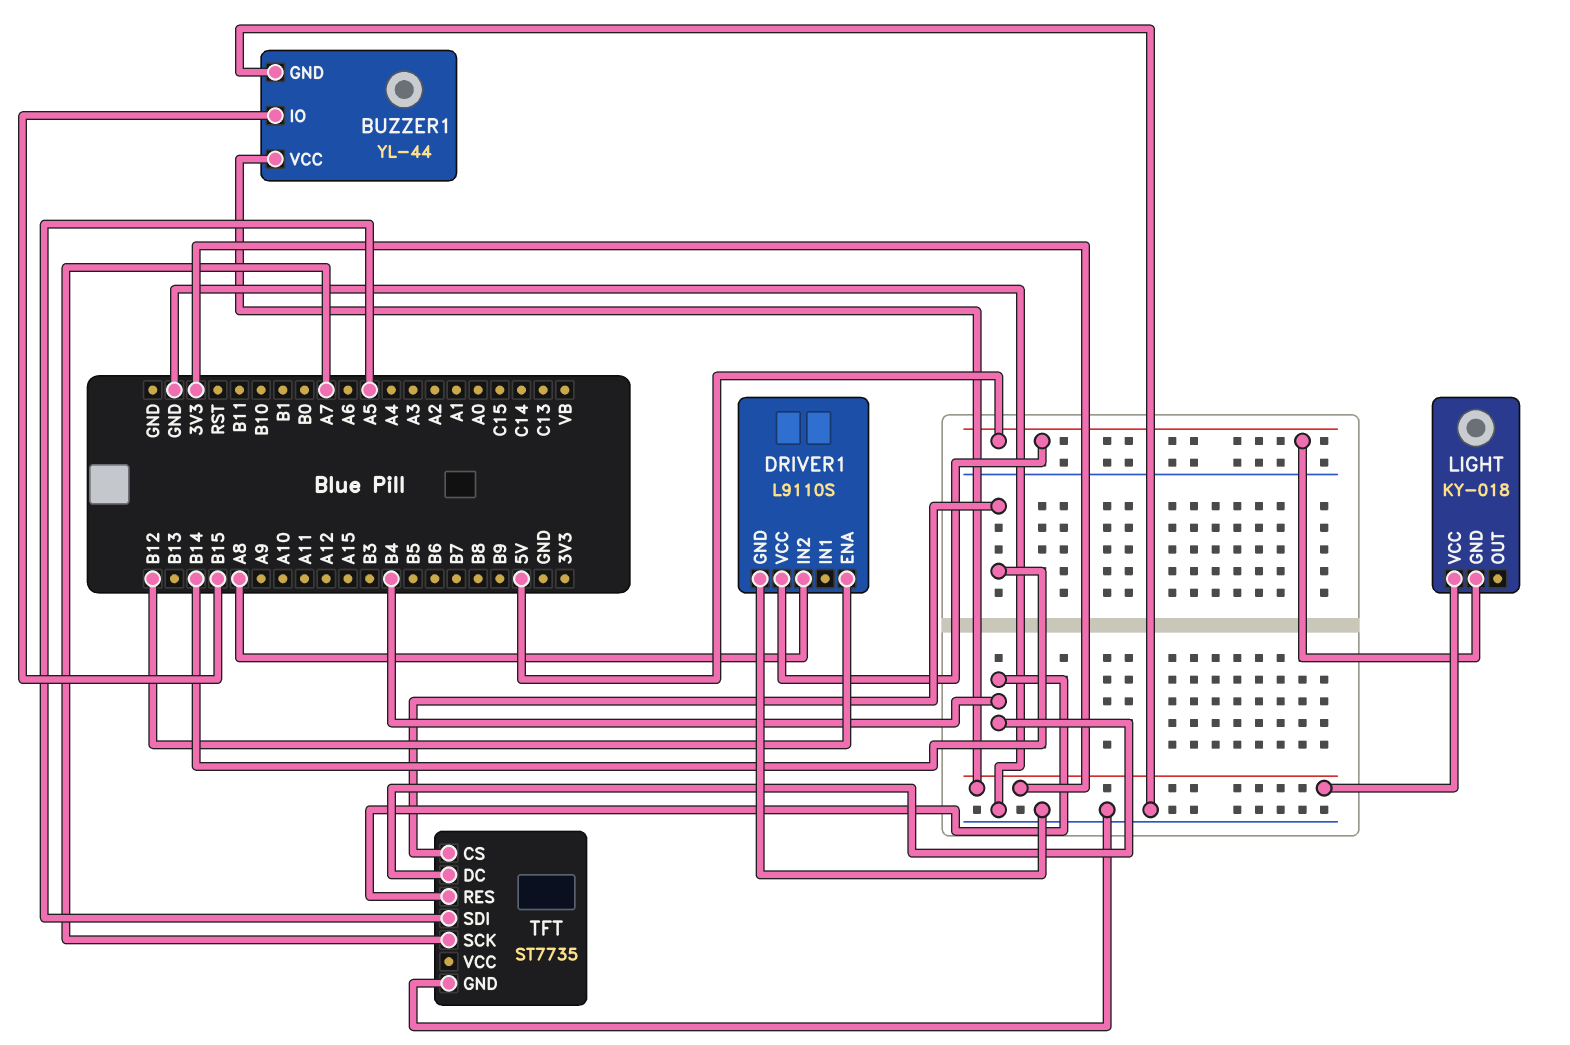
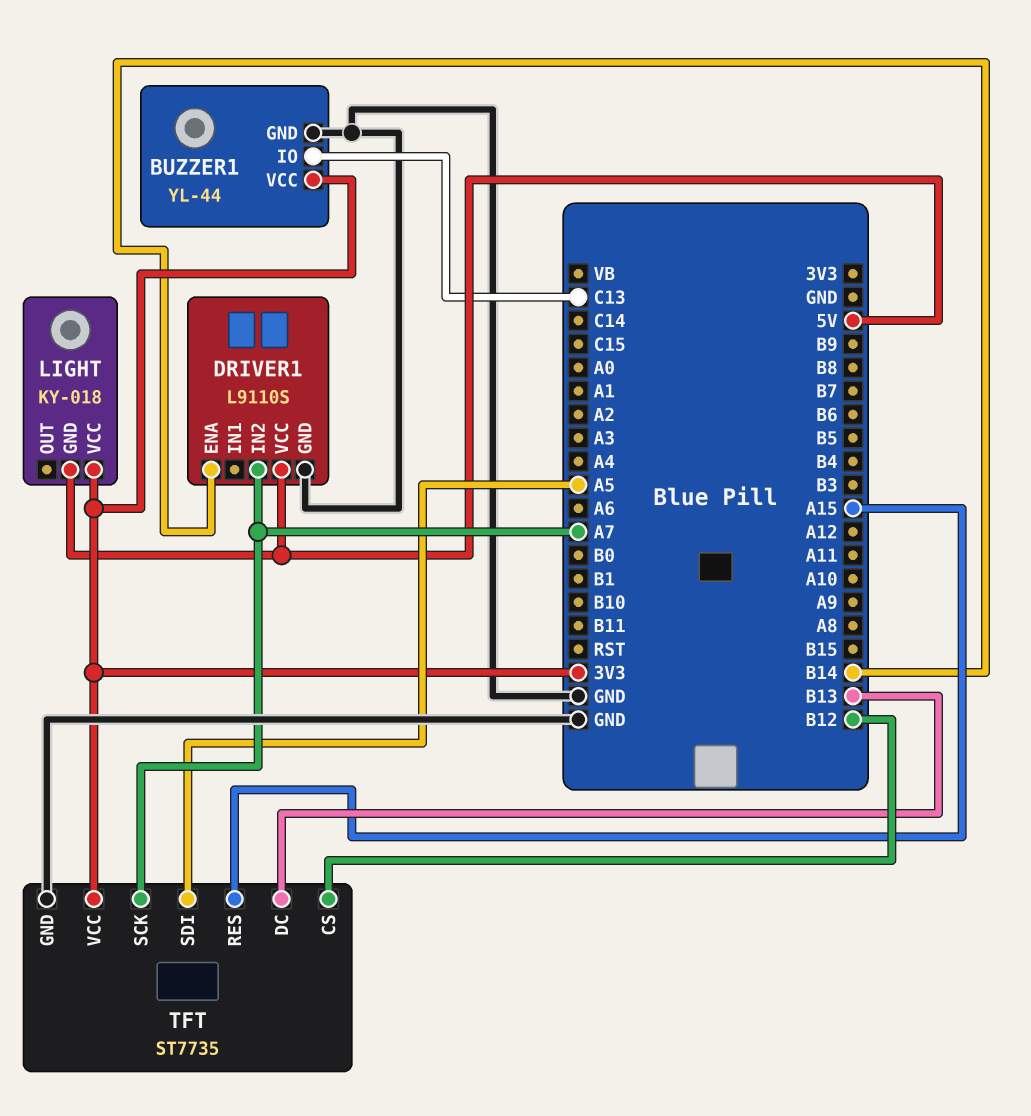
BUZZER1 pin IO: B15 -> C13
DRIVER1 pin ENA: B12 -> B14
DRIVER1 pin IN2: A8 -> A7
TFT pin CS: B14 -> B12
TFT pin DC: B4 -> B13
TFT pin RES: B4 -> A15
TFT pin VCC: none -> 3V3

